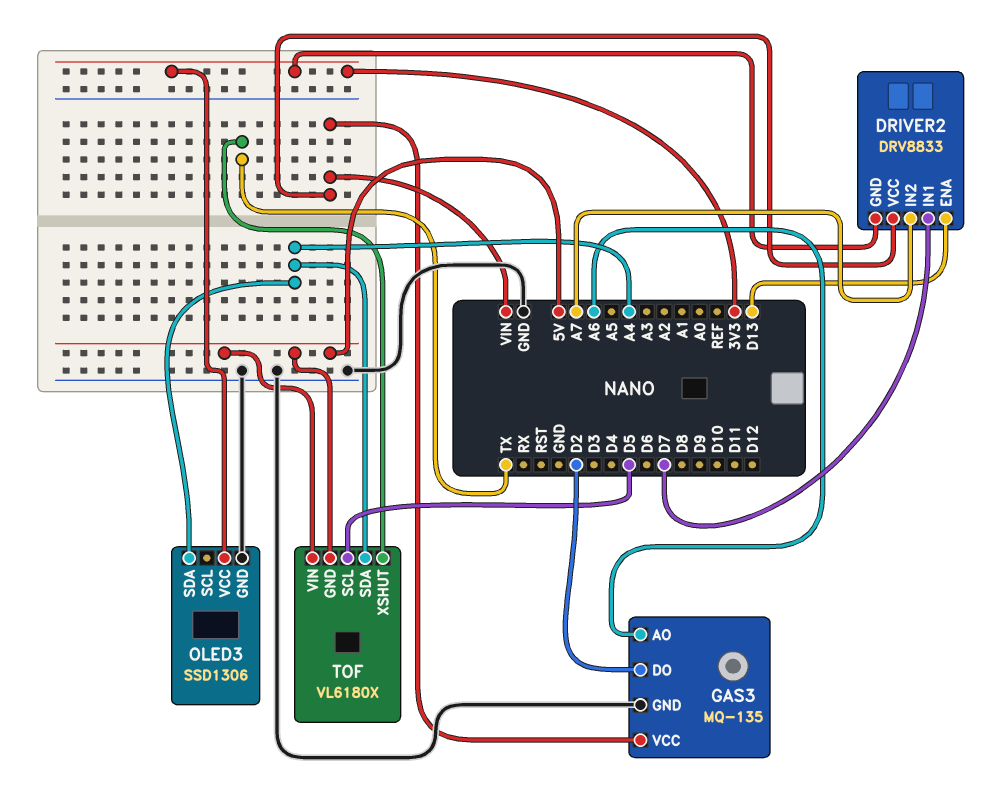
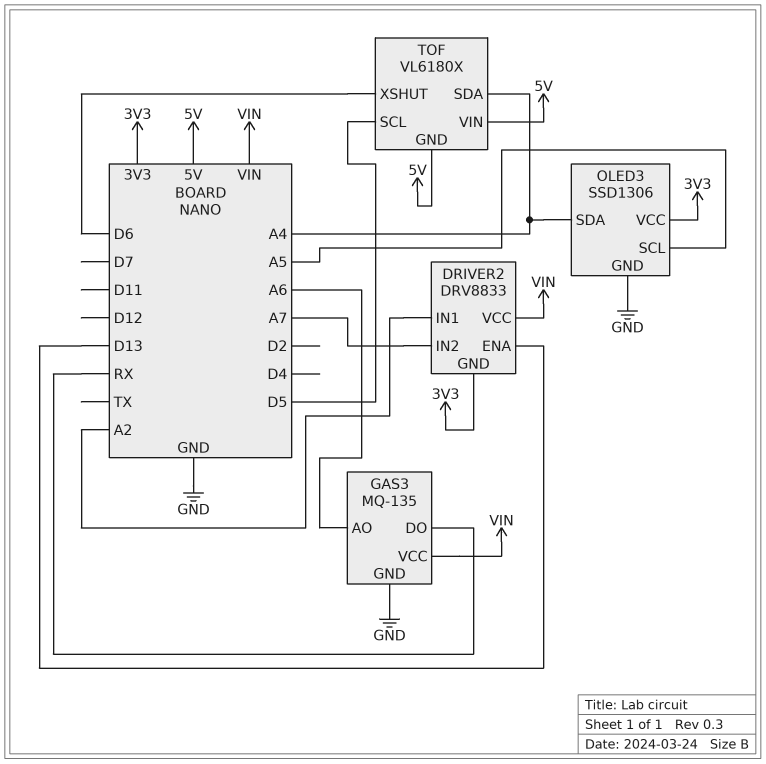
DRIVER2 pin IN1: D7 -> A2
GAS3 pin DO: D2 -> RX
OLED3 pin SCL: none -> A5
TOF pin XSHUT: TX -> D6

